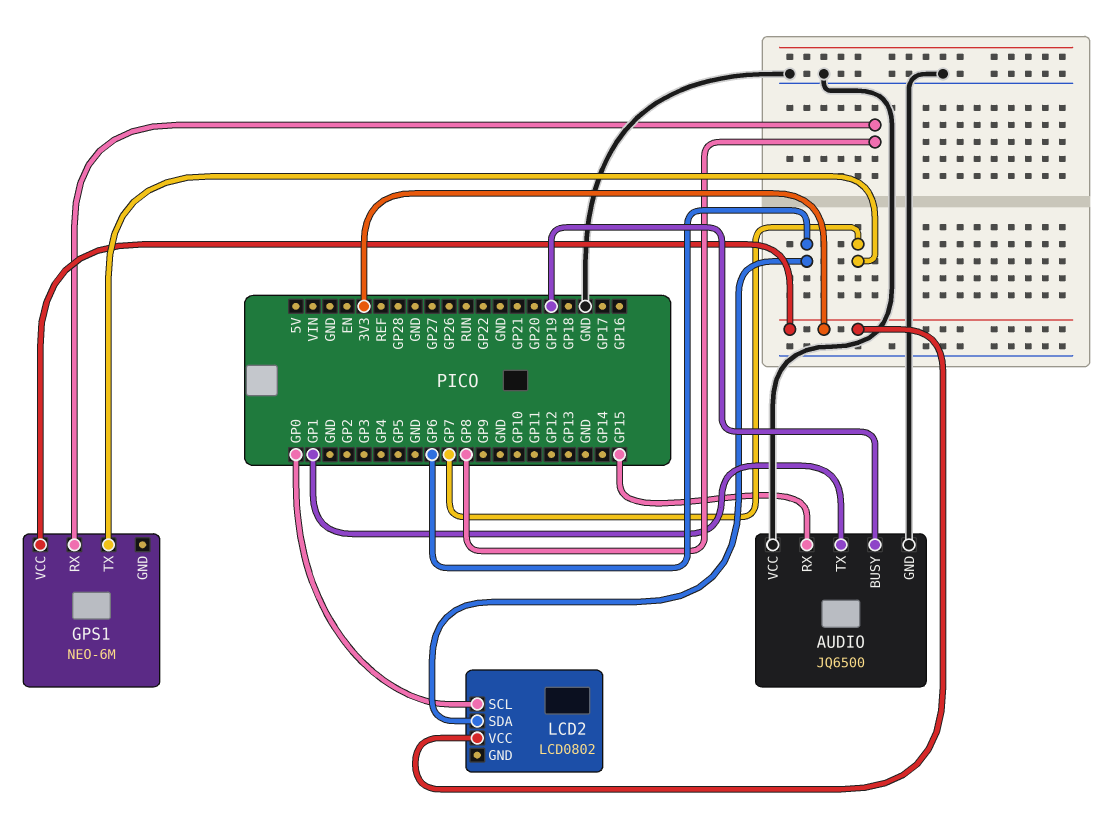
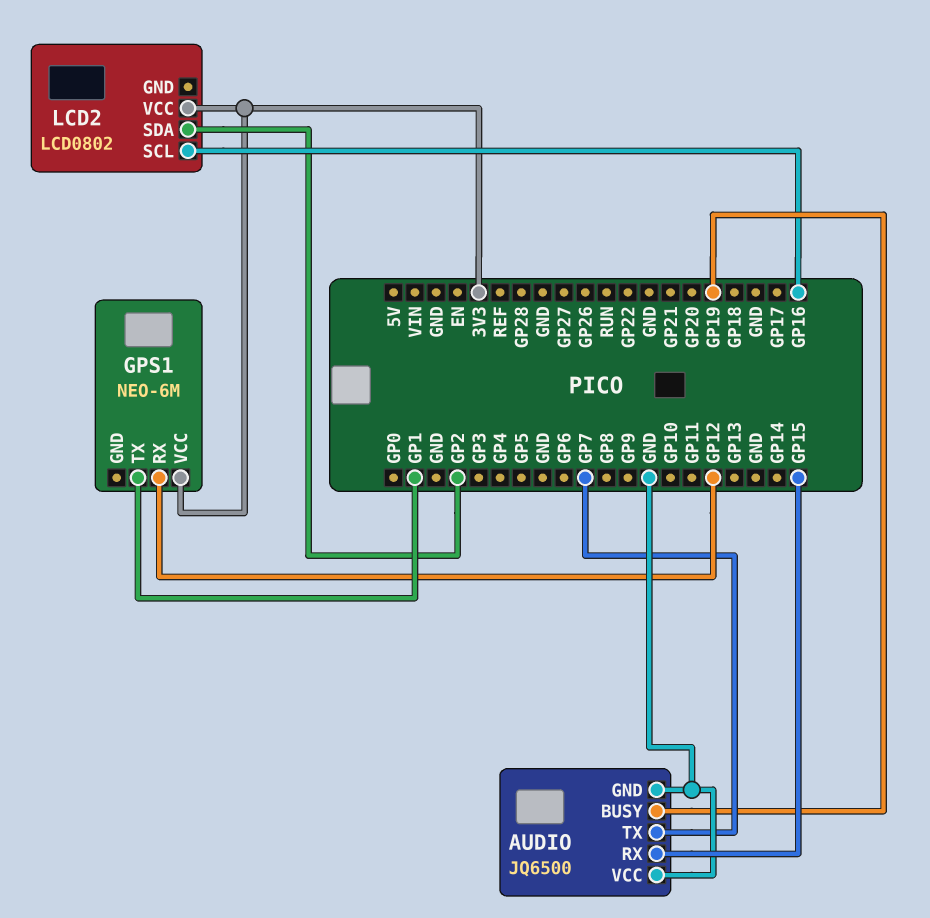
AUDIO pin TX: GP1 -> GP7
GPS1 pin RX: GP8 -> GP12
GPS1 pin TX: GP7 -> GP1
LCD2 pin SCL: GP0 -> GP16
LCD2 pin SDA: GP6 -> GP2

